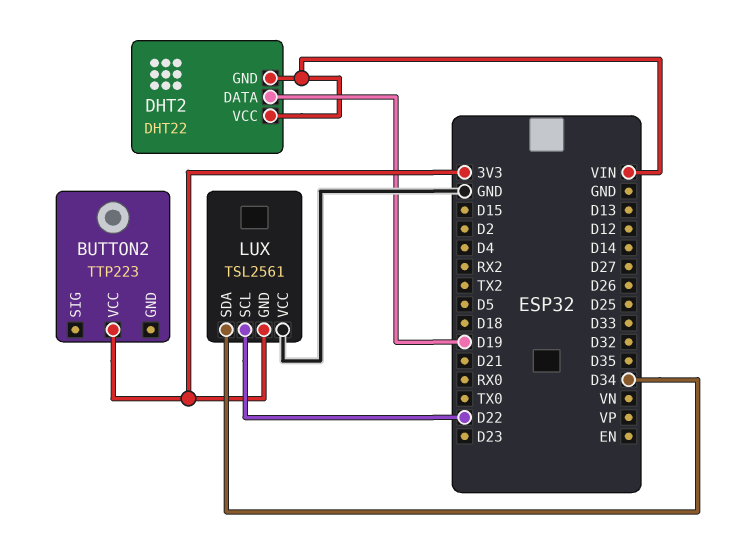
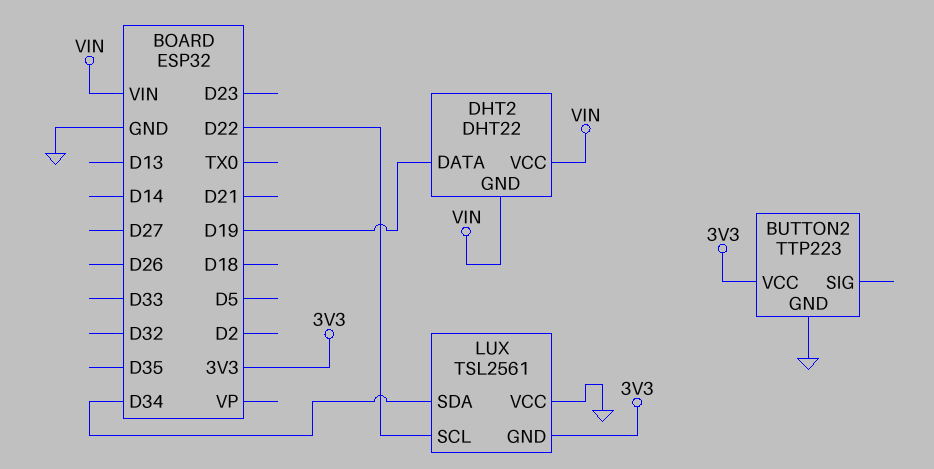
BUTTON2 pin GND: none -> GND

